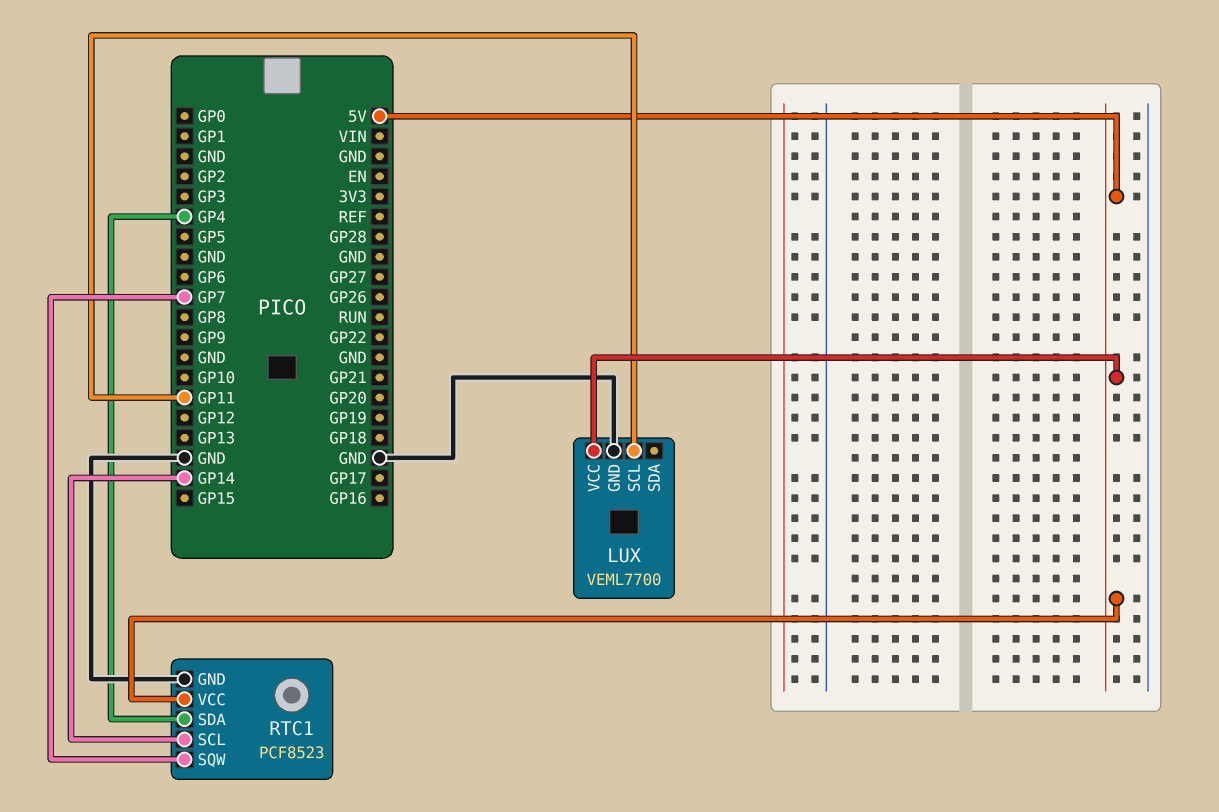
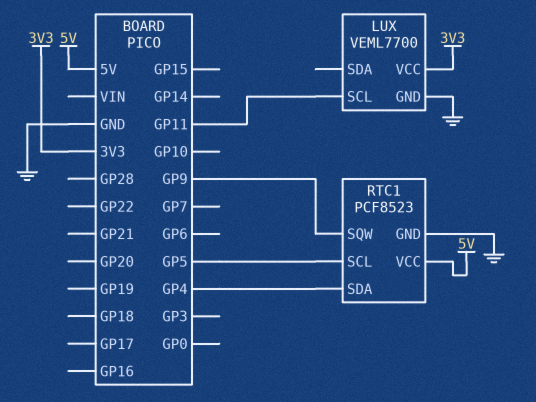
LUX pin VCC: 5V -> 3V3
RTC1 pin SCL: GP14 -> GP5
RTC1 pin SQW: GP7 -> GP9

